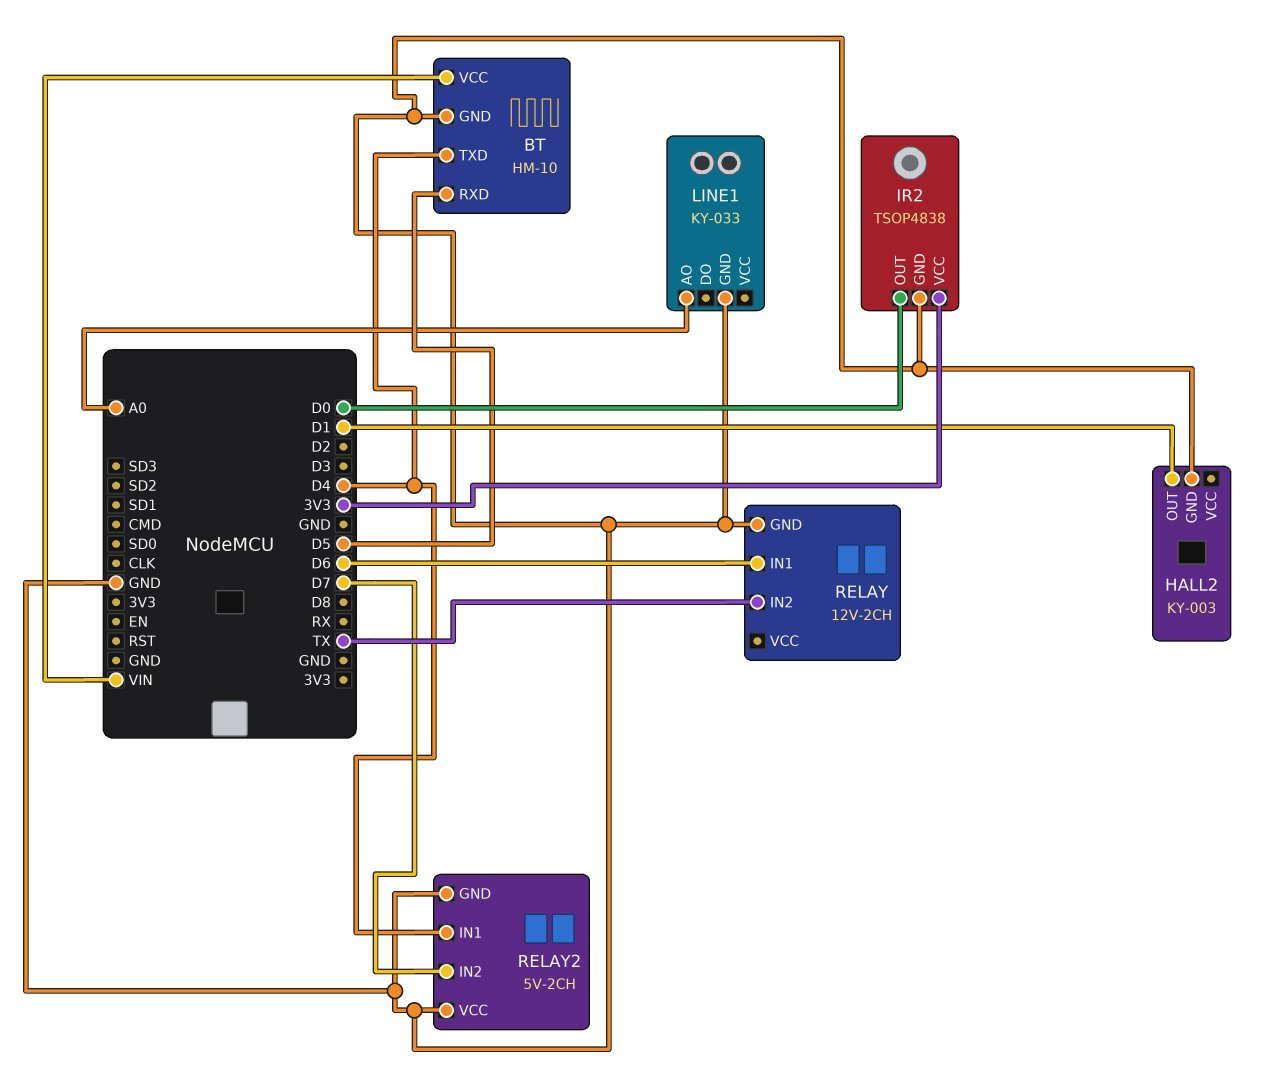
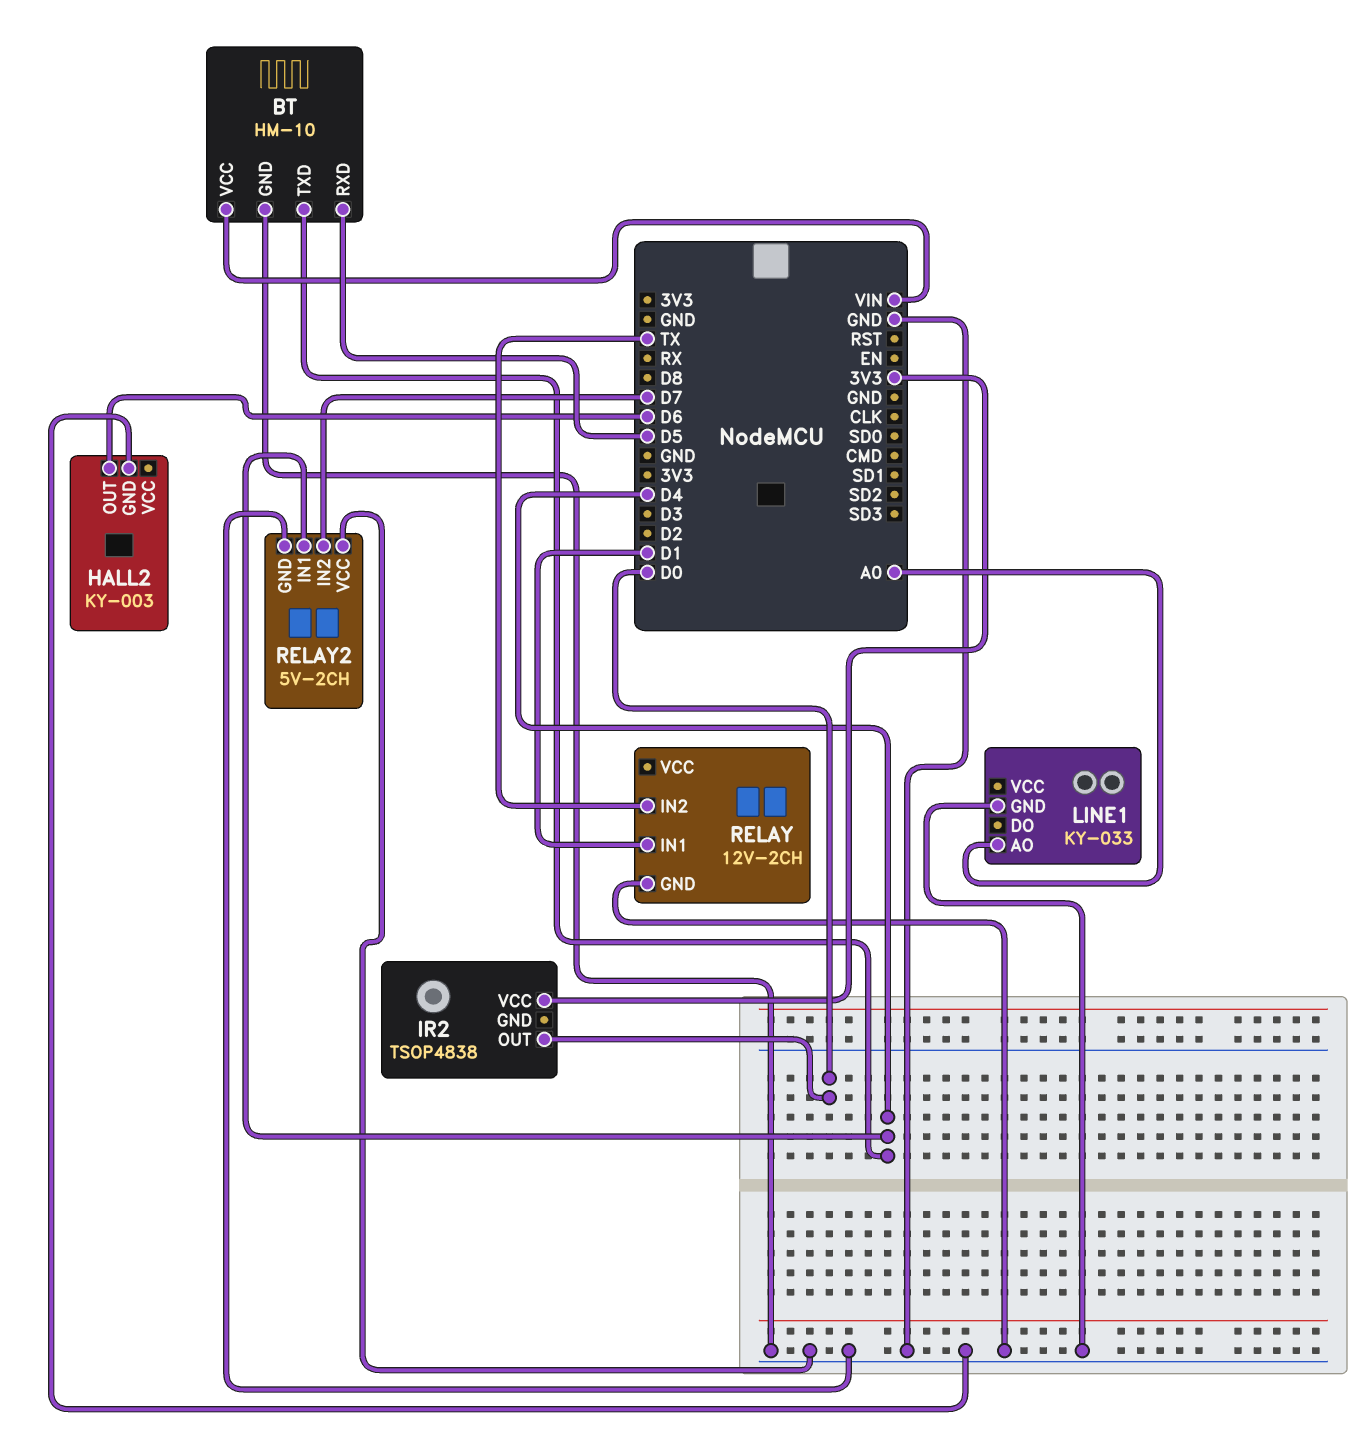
HALL2 pin OUT: D1 -> D6
IR2 pin GND: GND -> none
RELAY pin IN1: D6 -> D1

